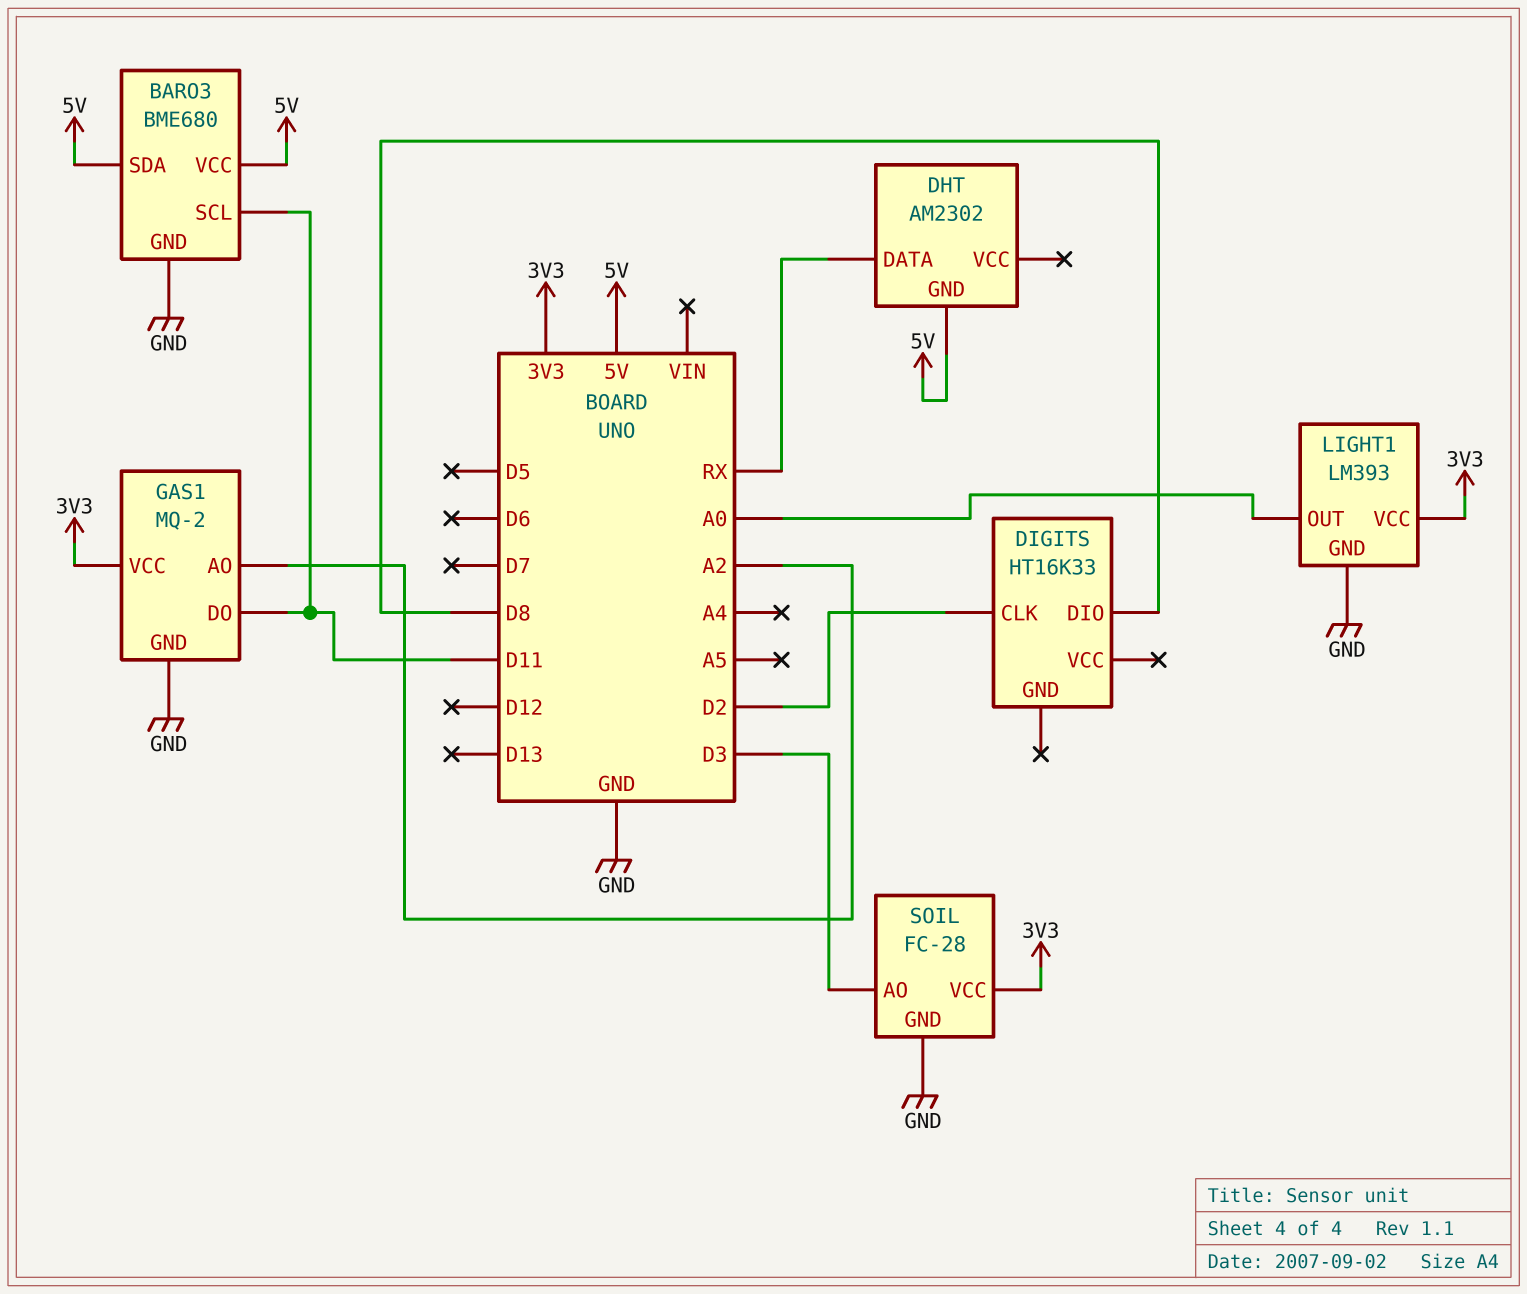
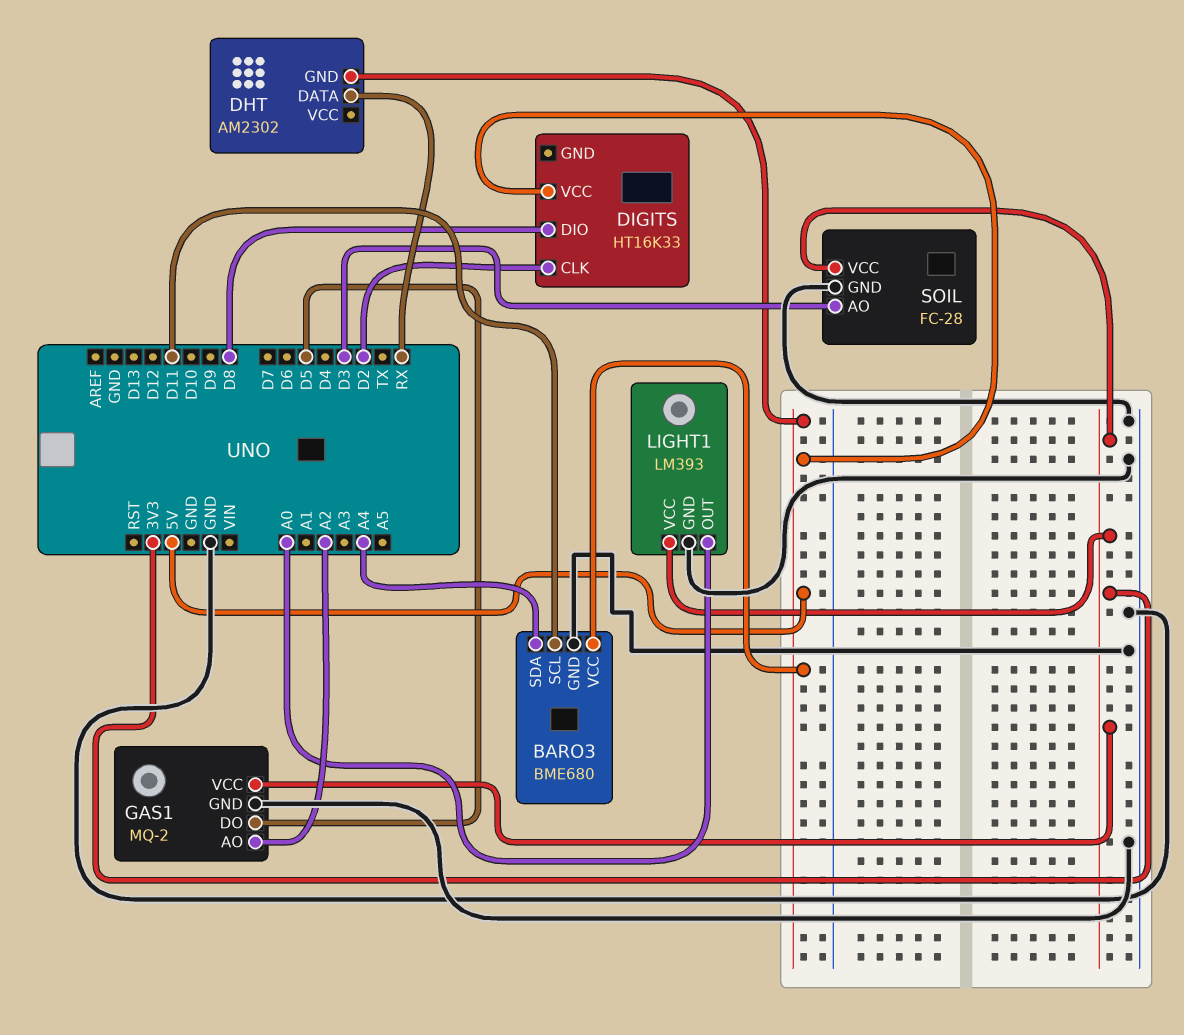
BARO3 pin SDA: 5V -> A4
DIGITS pin VCC: none -> 5V
GAS1 pin DO: D11 -> D5

